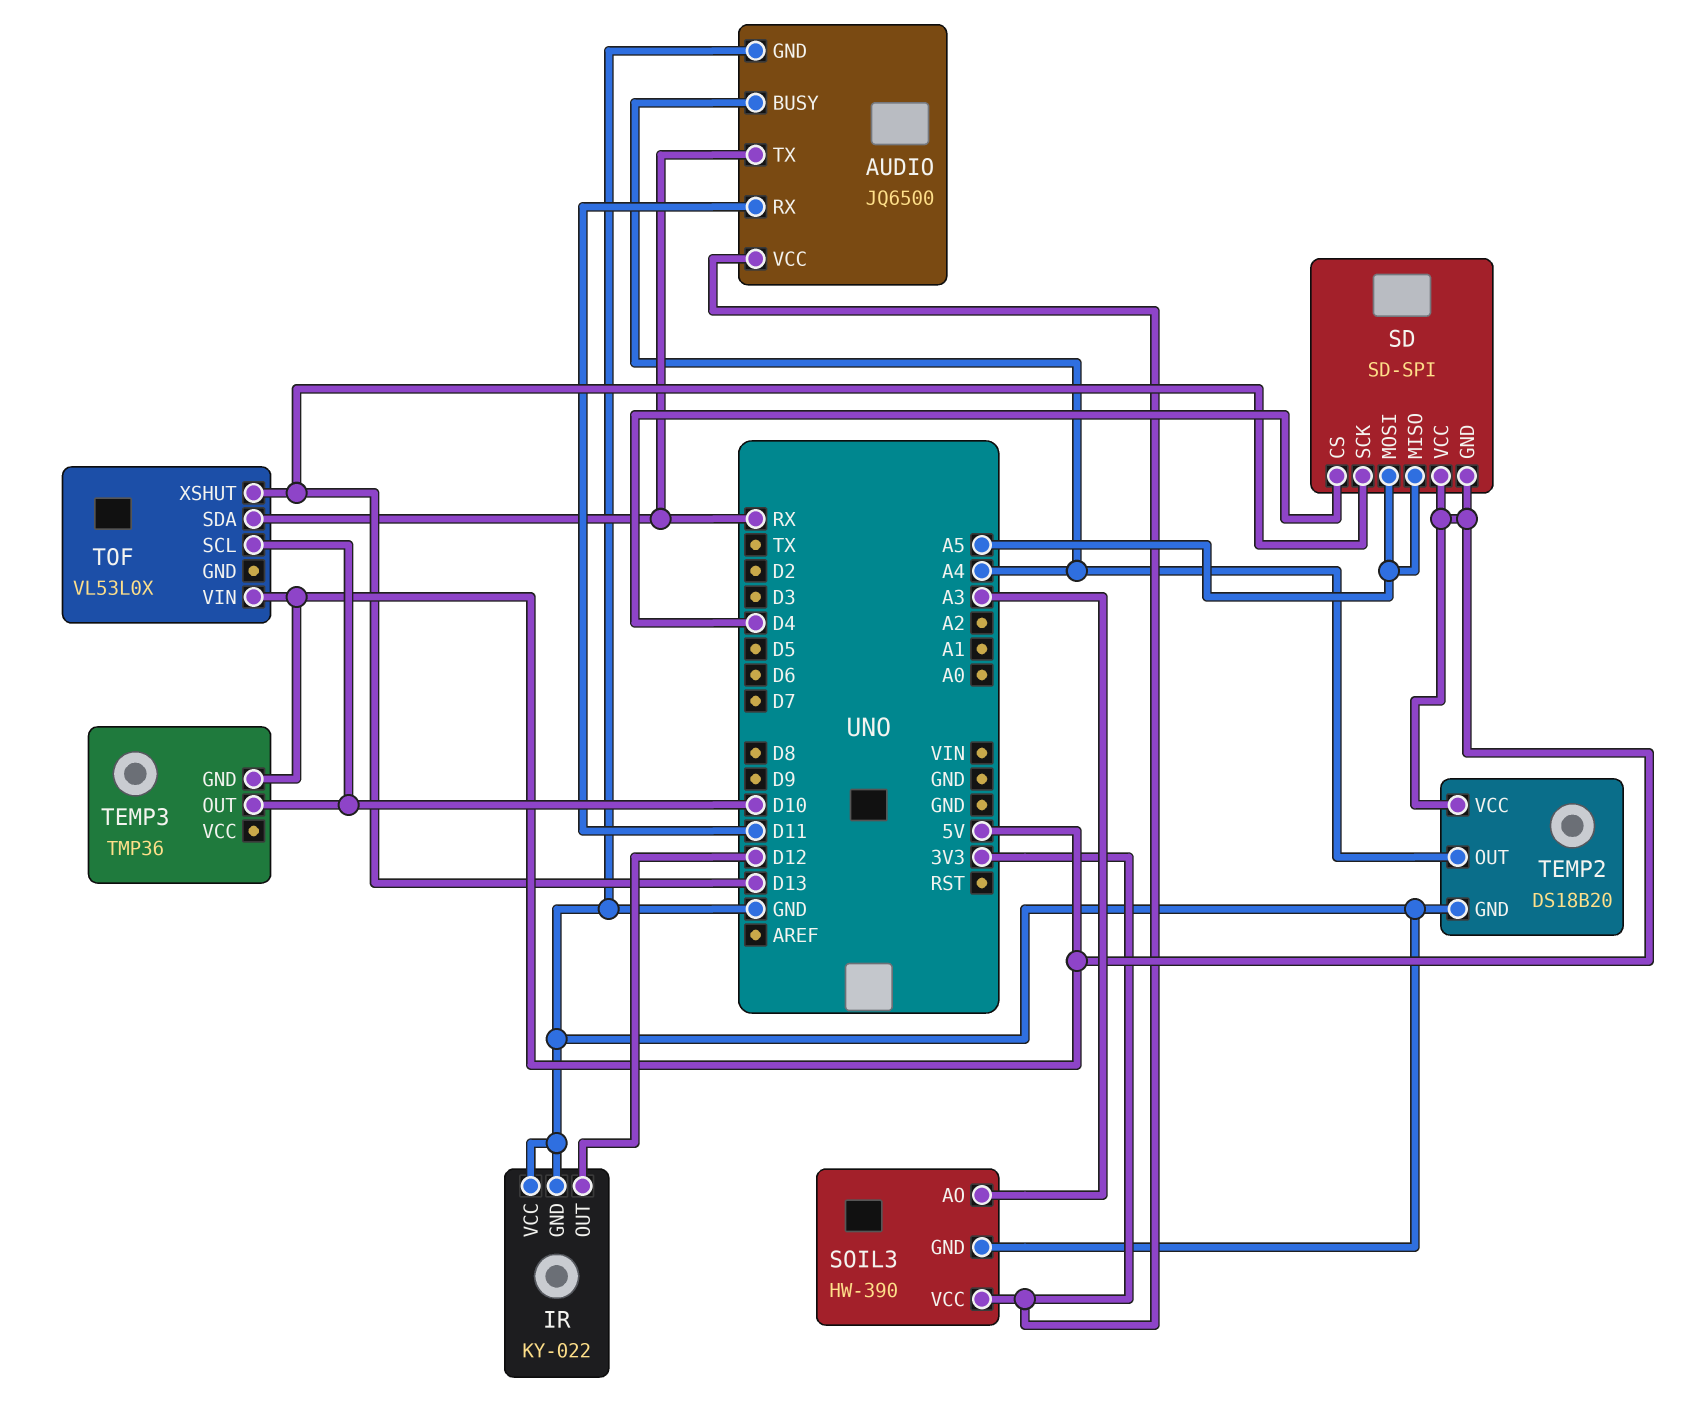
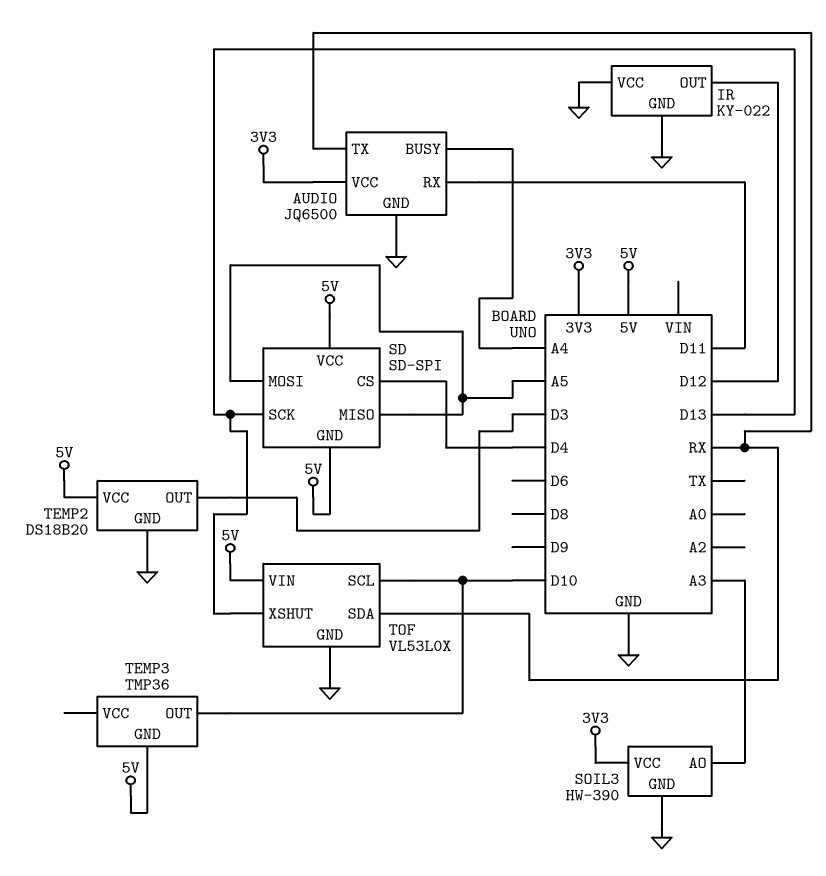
TEMP2 pin OUT: A4 -> D3
TOF pin GND: none -> GND

